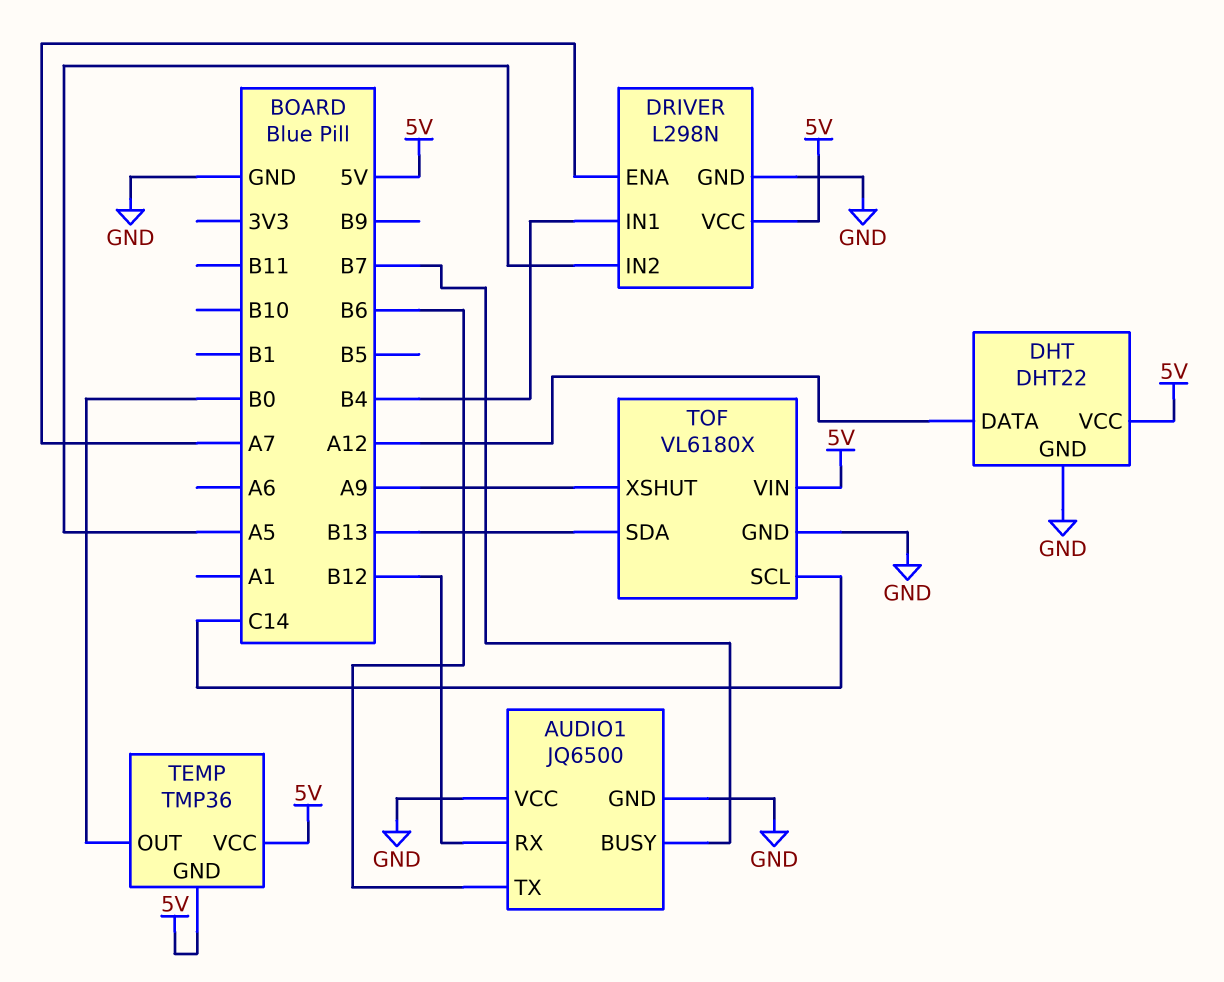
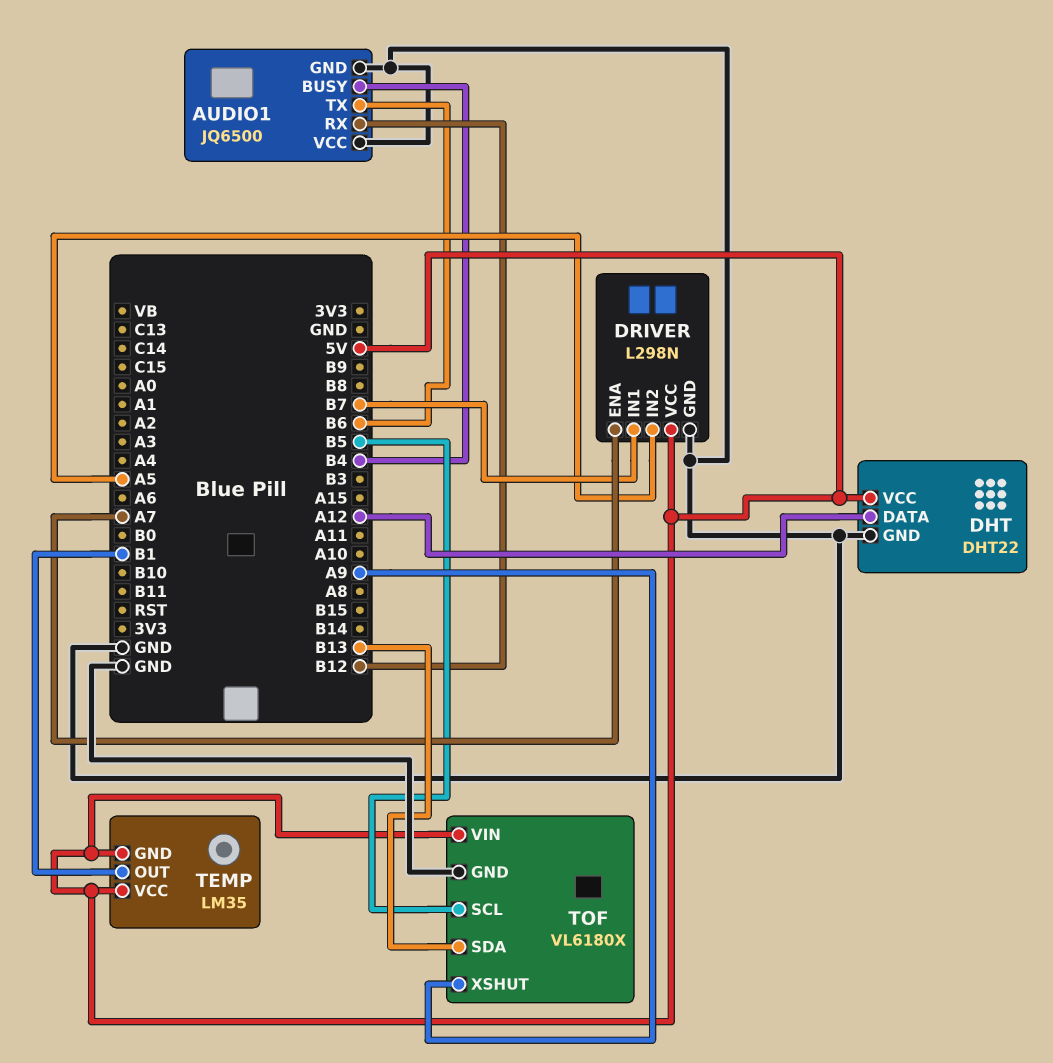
AUDIO1 pin BUSY: B7 -> B4
DRIVER pin IN1: B4 -> B7
TEMP: TMP36 -> LM35
TEMP pin OUT: B0 -> B1
TOF pin SCL: C14 -> B5

